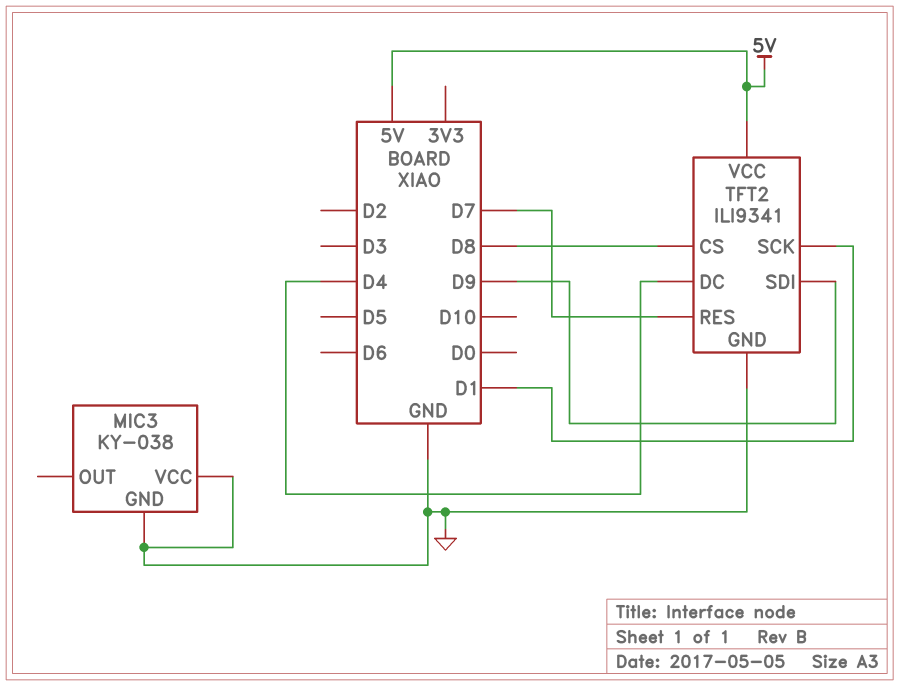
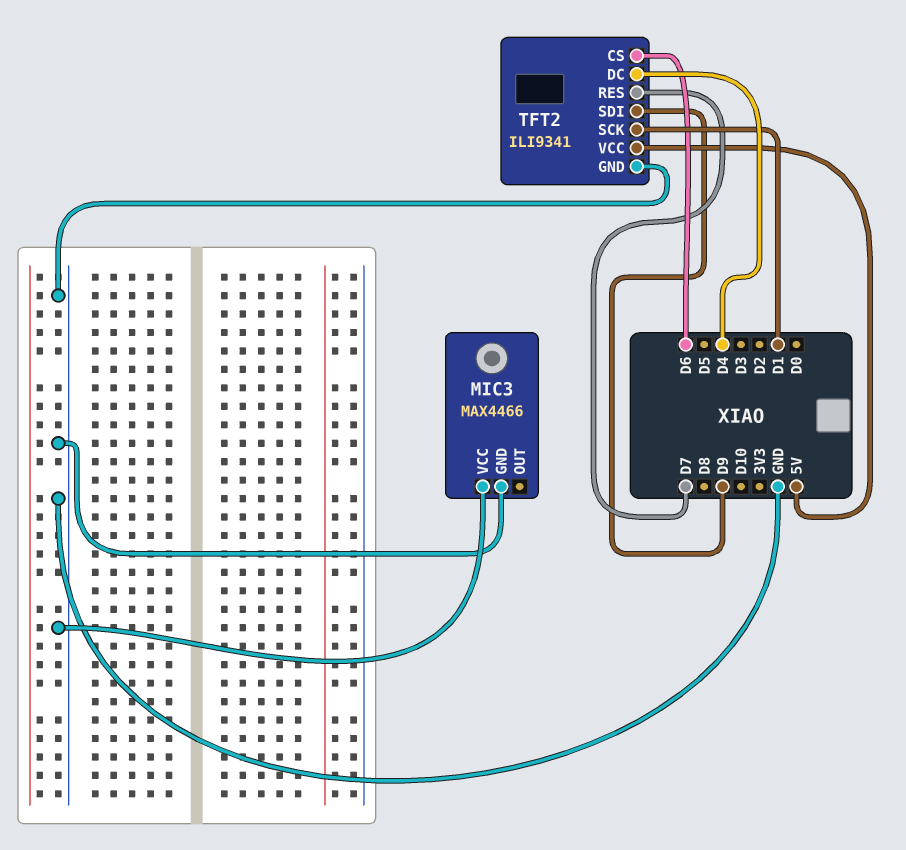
MIC3: KY-038 -> MAX4466
TFT2 pin CS: D8 -> D6

